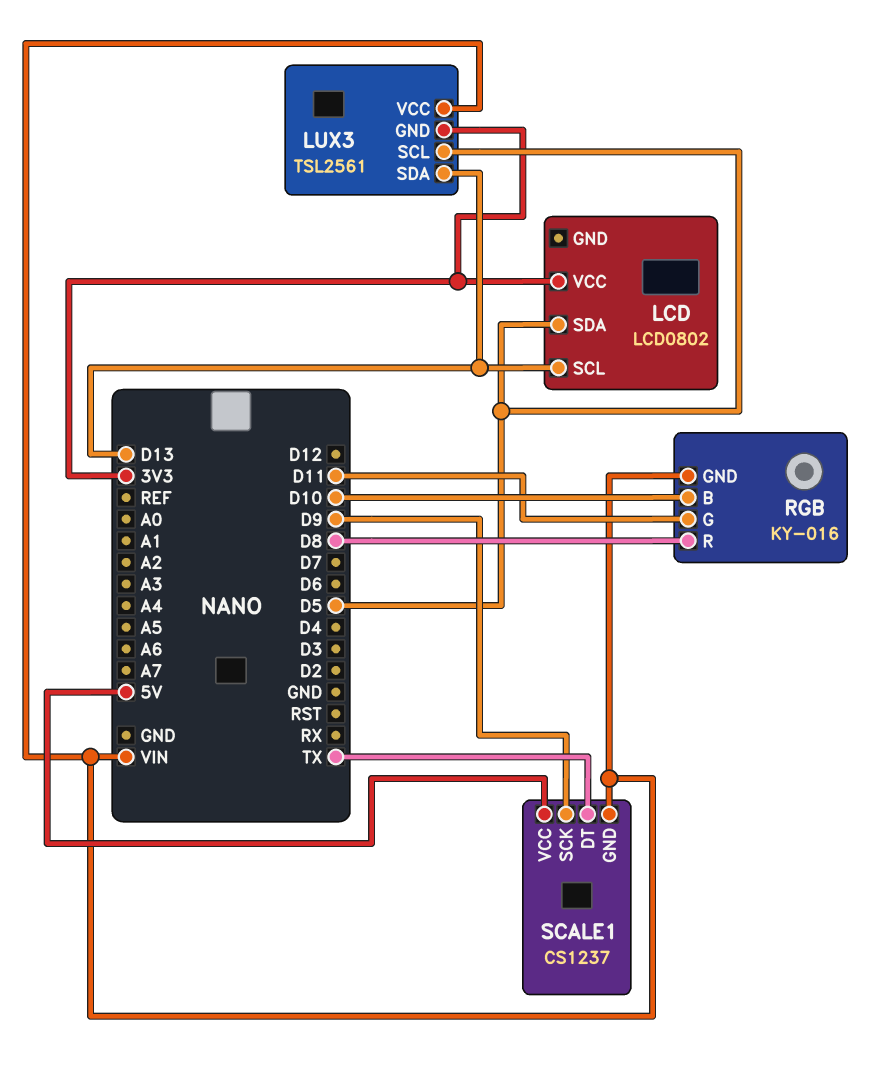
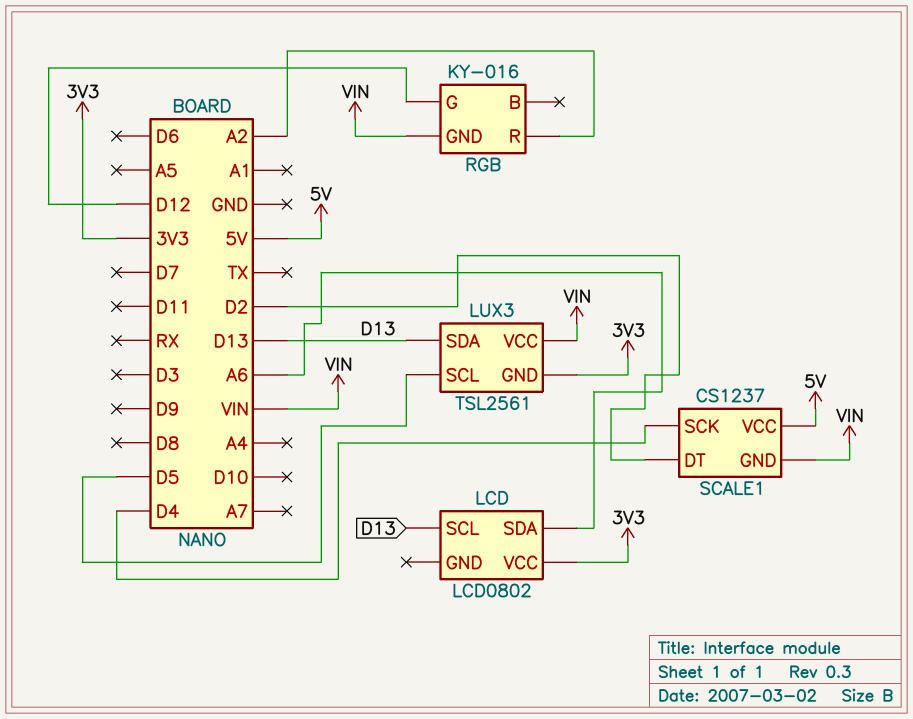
LCD pin SDA: D5 -> A6
RGB pin B: D10 -> none
RGB pin G: D11 -> D12
RGB pin R: D8 -> A2
SCALE1 pin DT: TX -> D2
SCALE1 pin SCK: D9 -> D4

